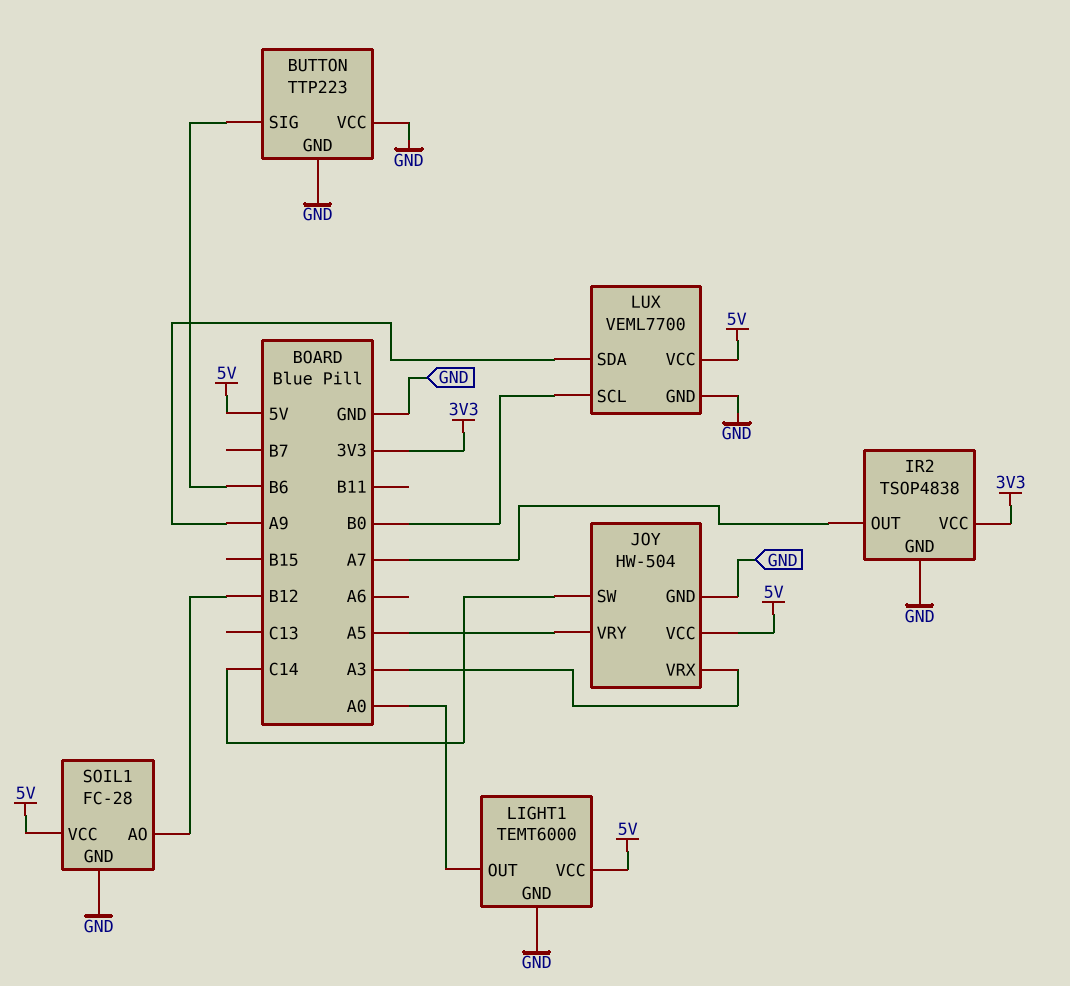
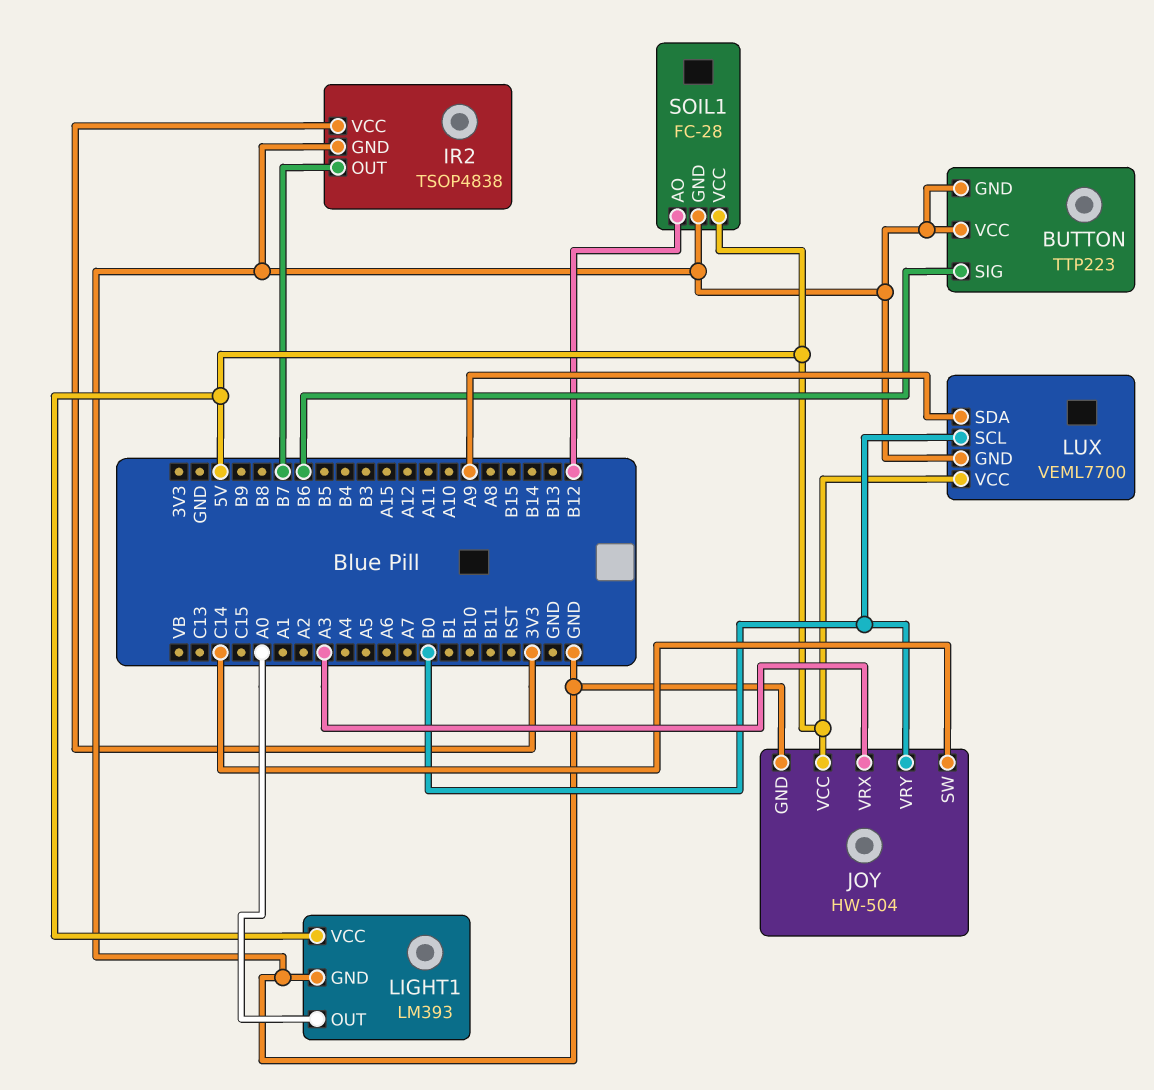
IR2 pin OUT: A7 -> B7
JOY pin VRY: A5 -> B0
LIGHT1: TEMT6000 -> LM393

